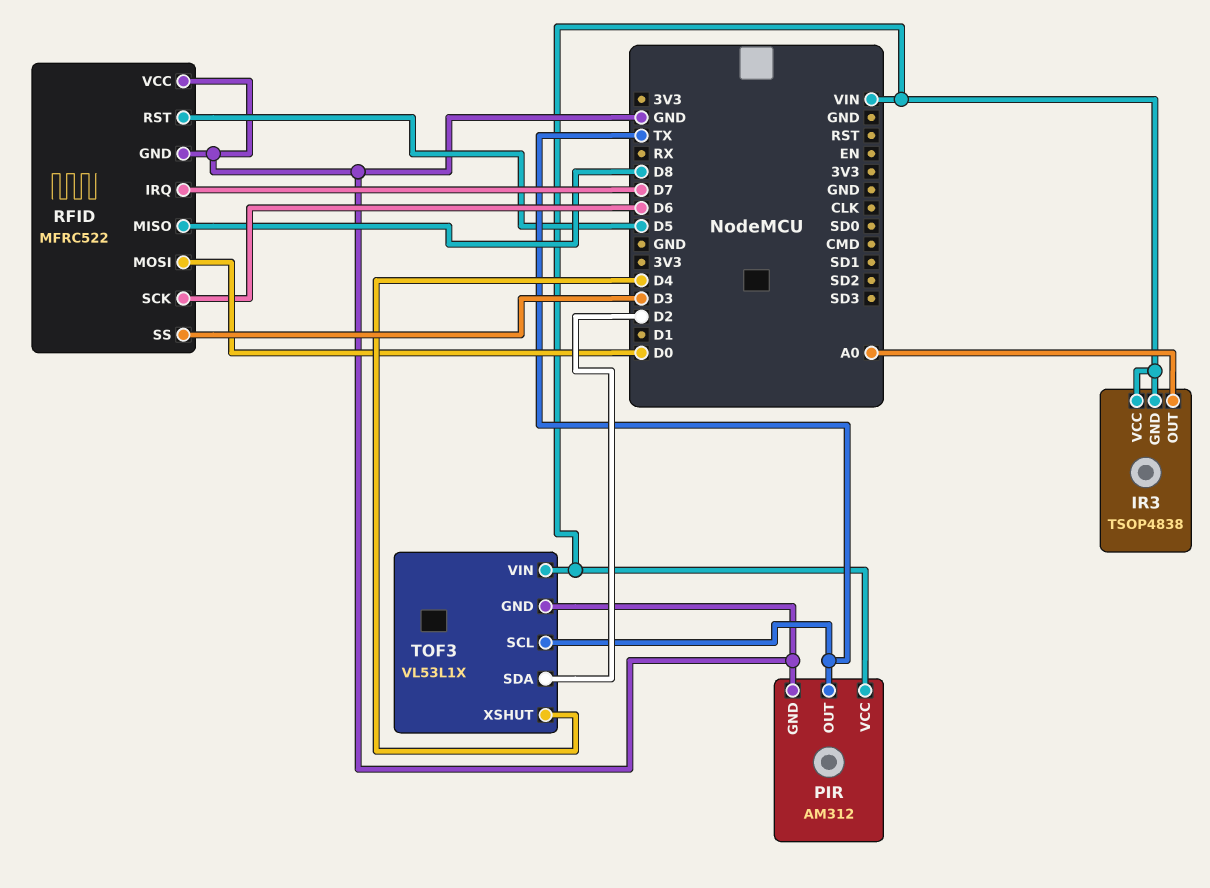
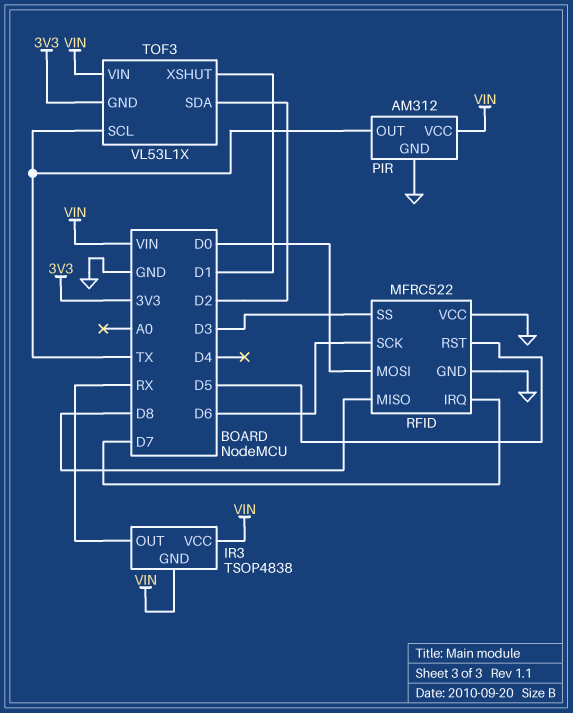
IR3 pin OUT: A0 -> RX
TOF3 pin GND: GND -> 3V3
TOF3 pin XSHUT: D4 -> D1

